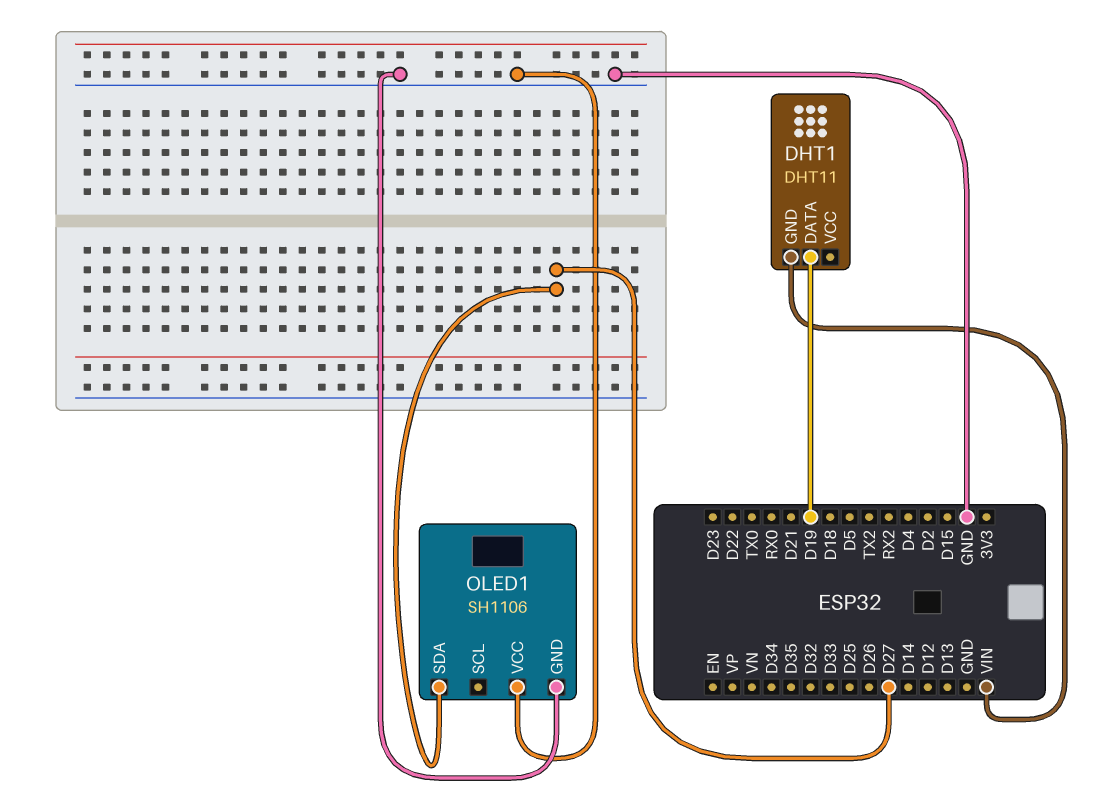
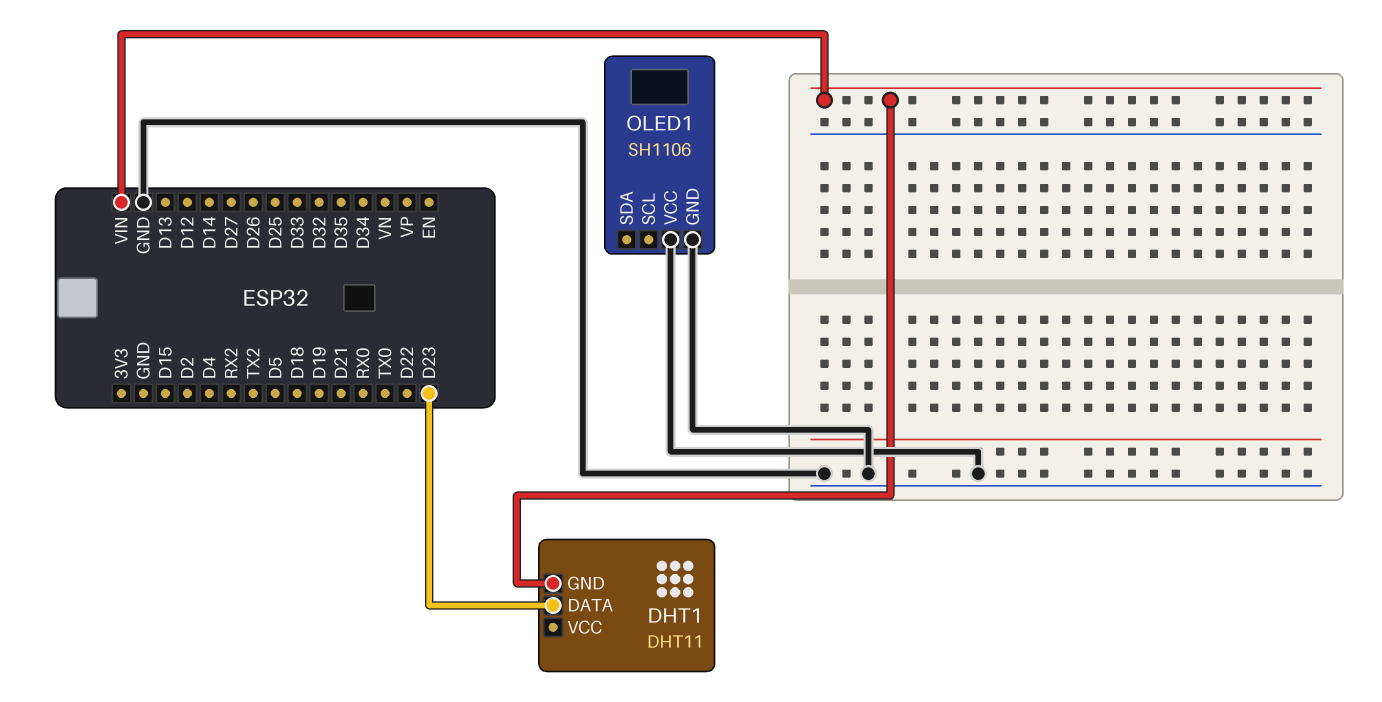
DHT1 pin DATA: D19 -> D23
OLED1 pin SDA: D27 -> none

